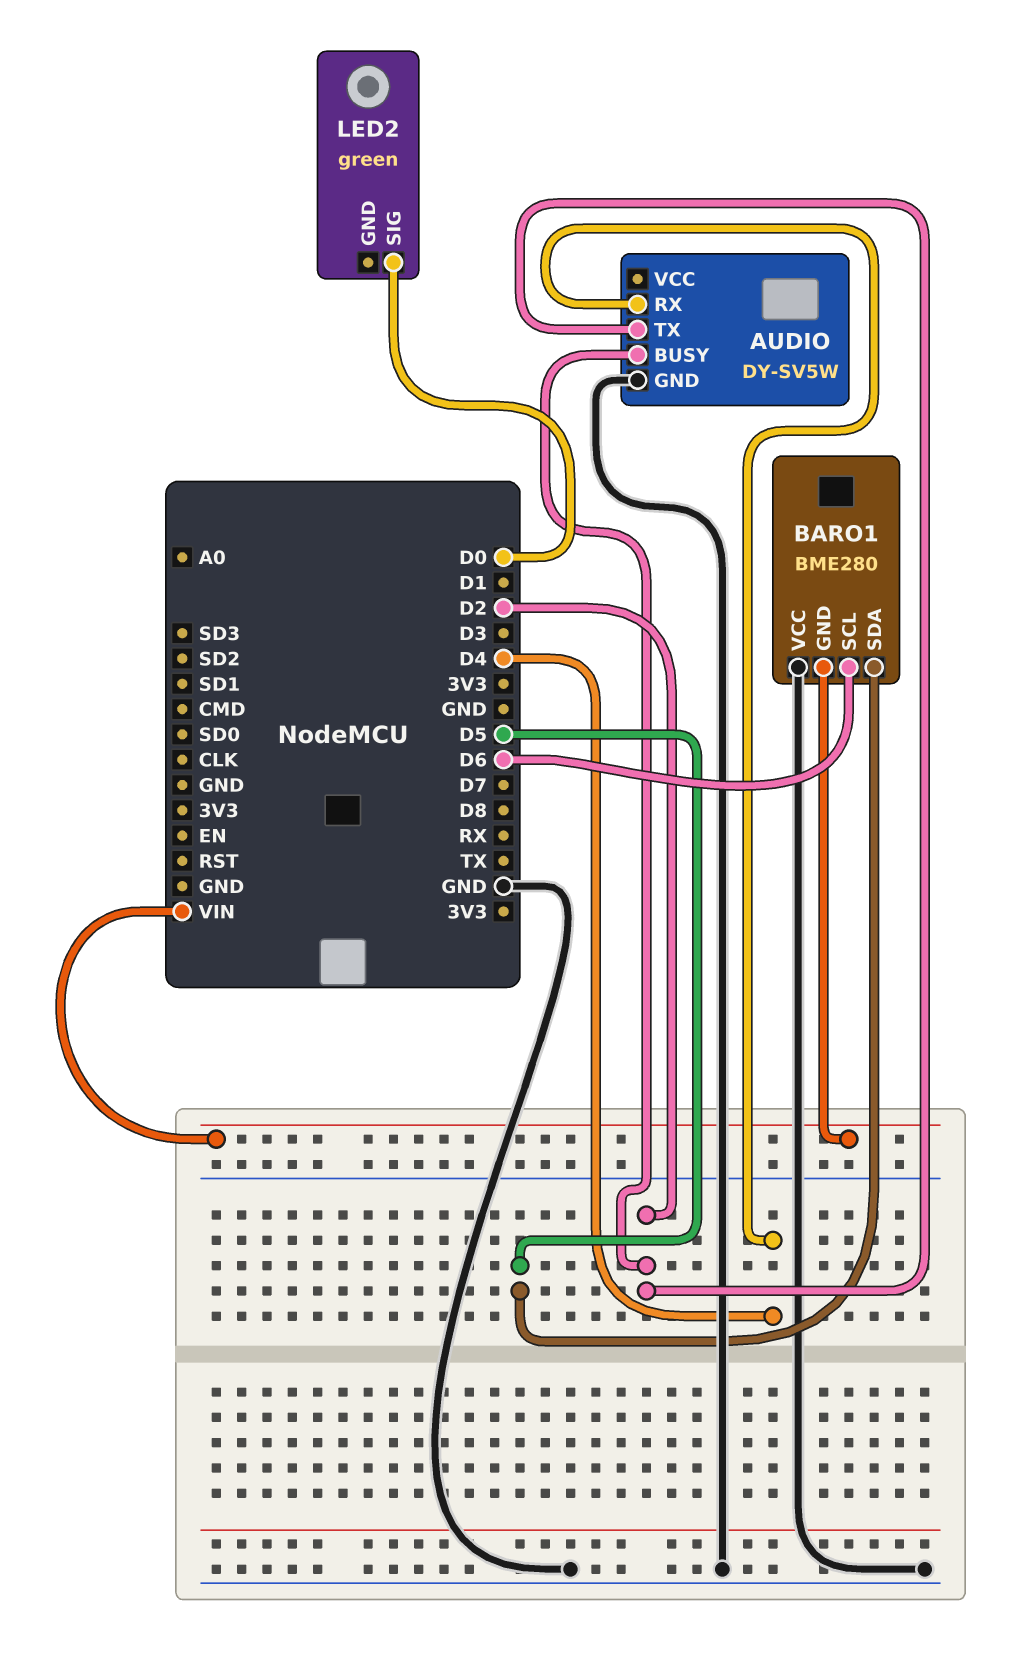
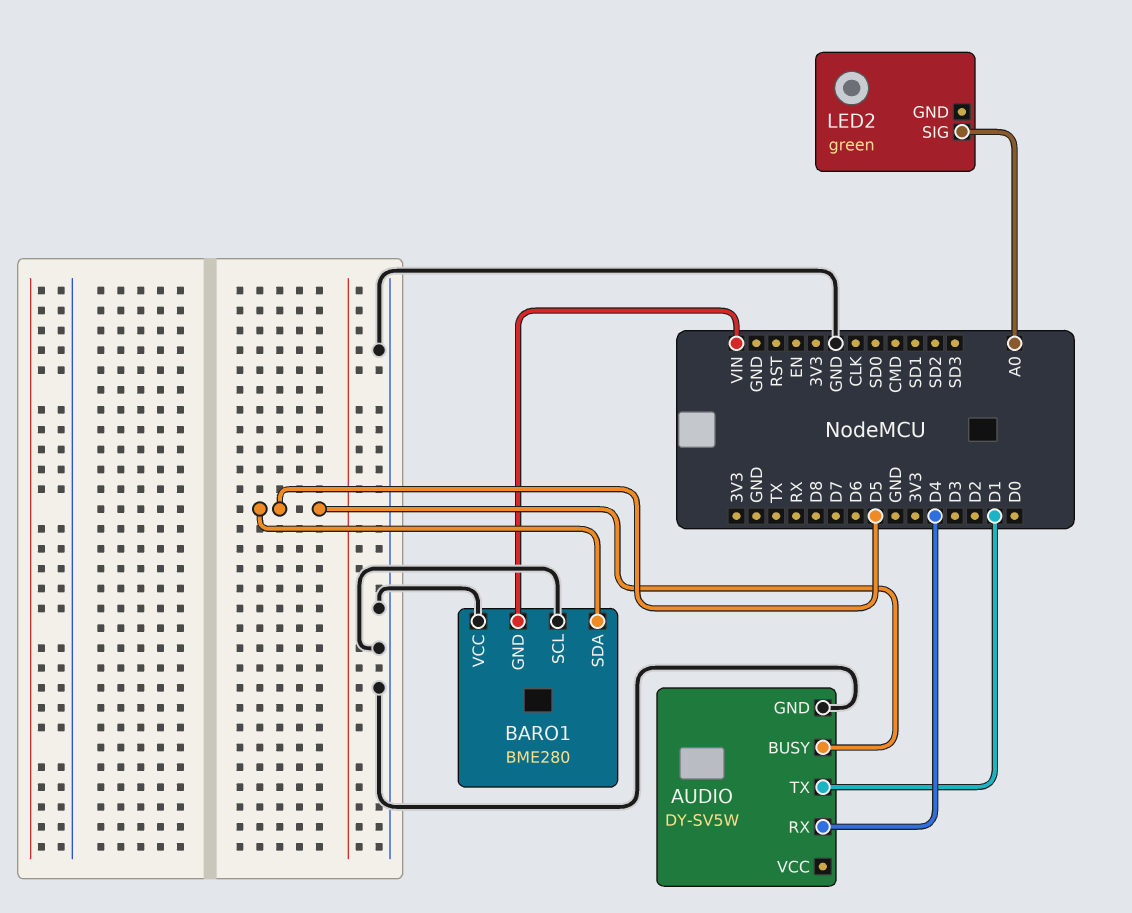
AUDIO pin BUSY: D2 -> D5
AUDIO pin TX: D2 -> D1
BARO1 pin SCL: D6 -> GND
LED2 pin SIG: D0 -> A0

